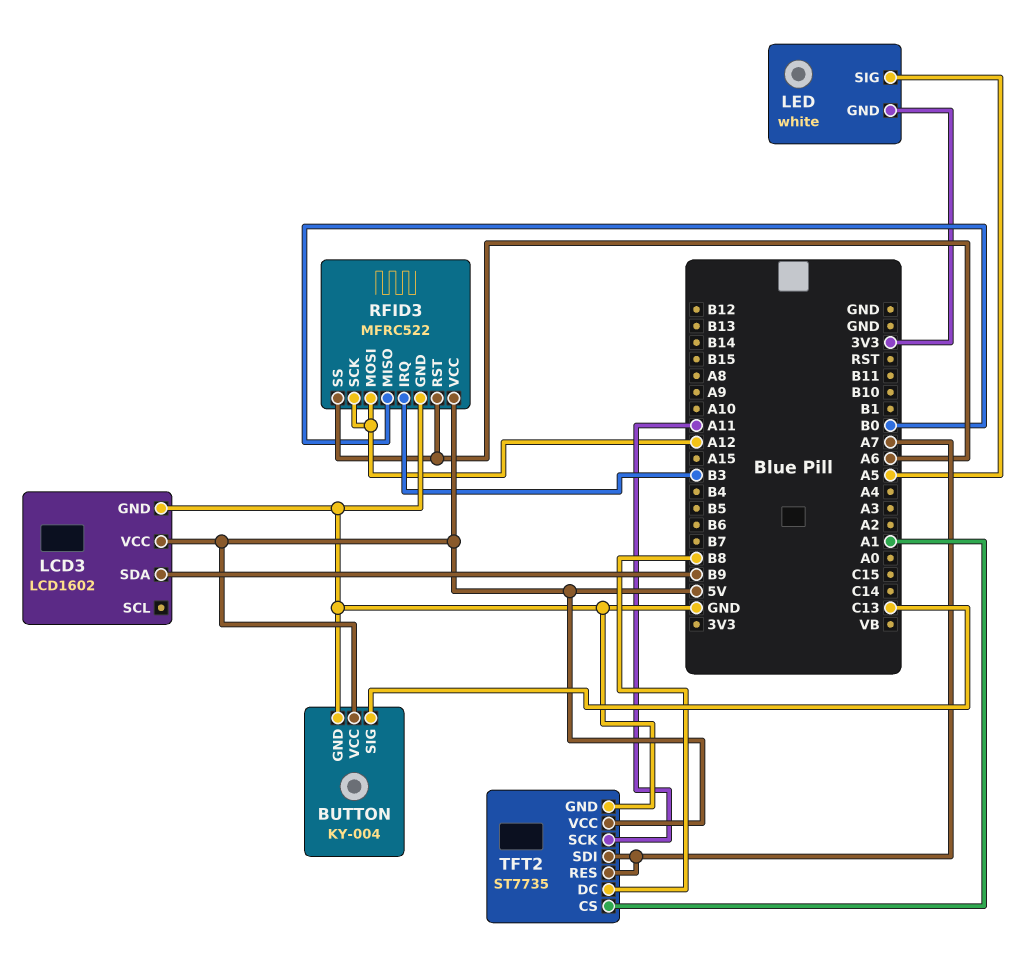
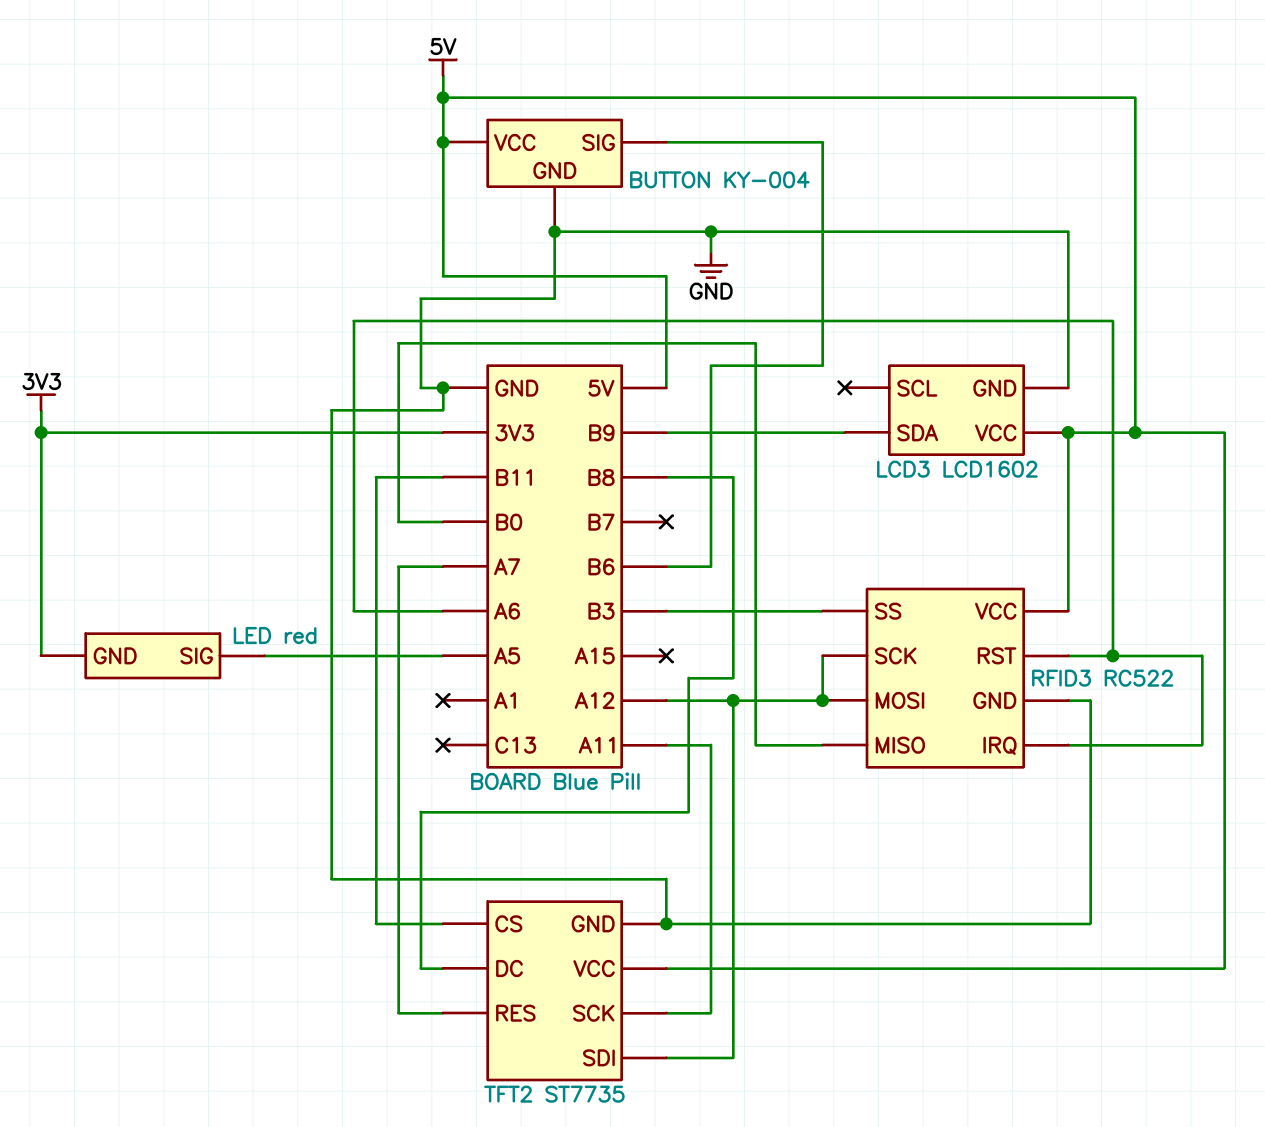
BUTTON pin SIG: C13 -> B6
LED: white -> red
RFID3: MFRC522 -> RC522
RFID3 pin IRQ: B3 -> A6
RFID3 pin SS: A6 -> B3
TFT2 pin CS: A1 -> B11
TFT2 pin SDI: A7 -> A12

